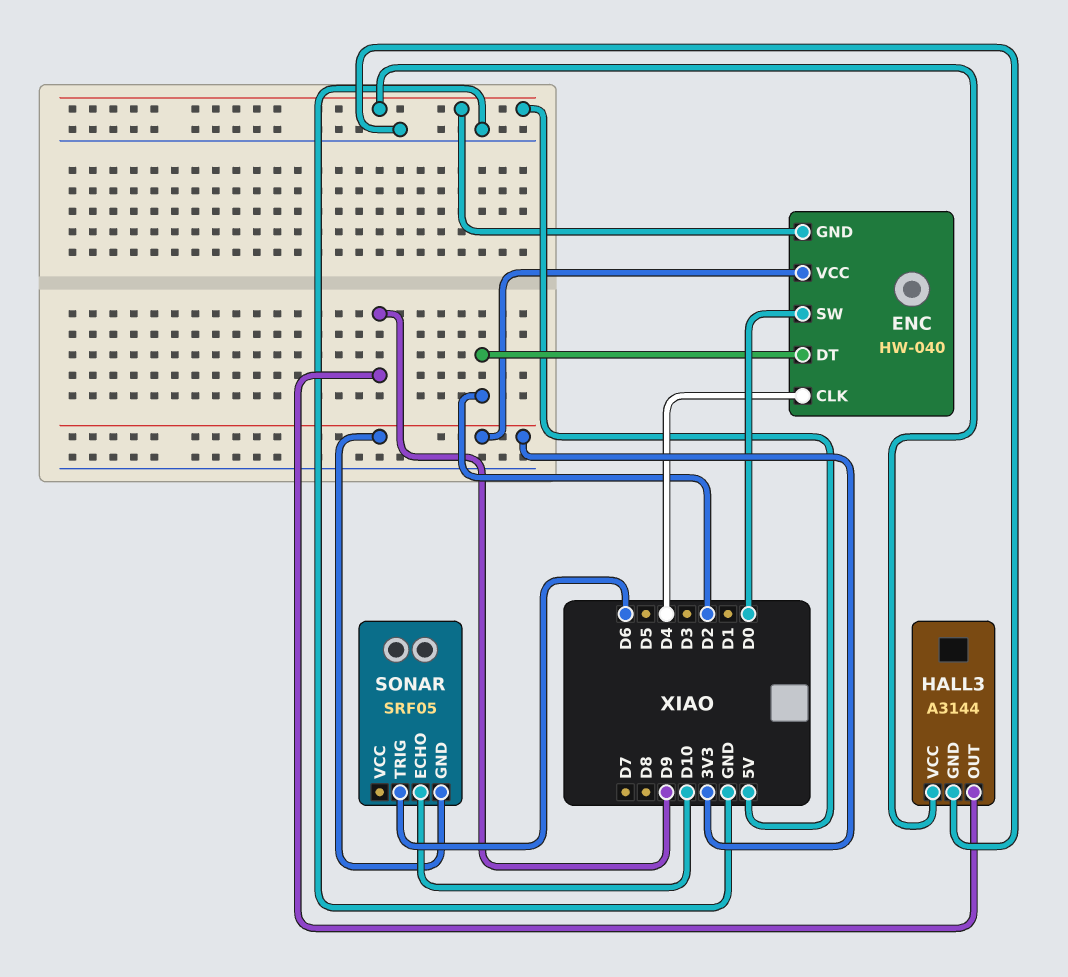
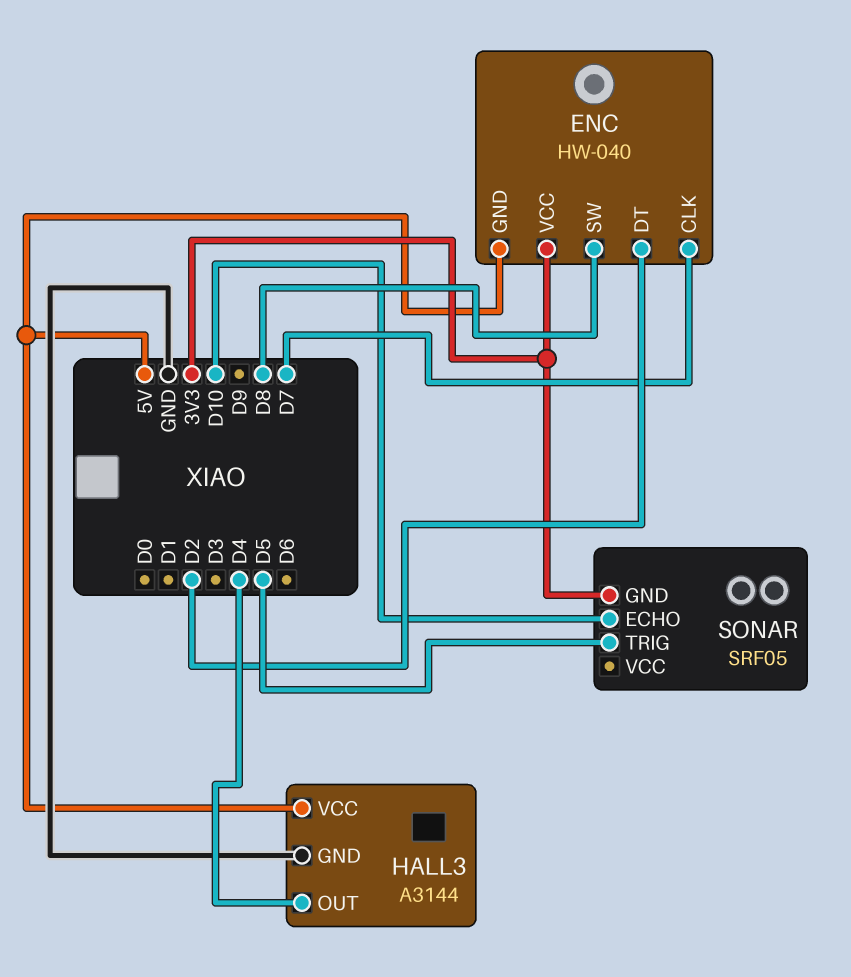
ENC pin CLK: D4 -> D7
ENC pin SW: D0 -> D8
HALL3 pin OUT: D9 -> D4
SONAR pin TRIG: D6 -> D5

